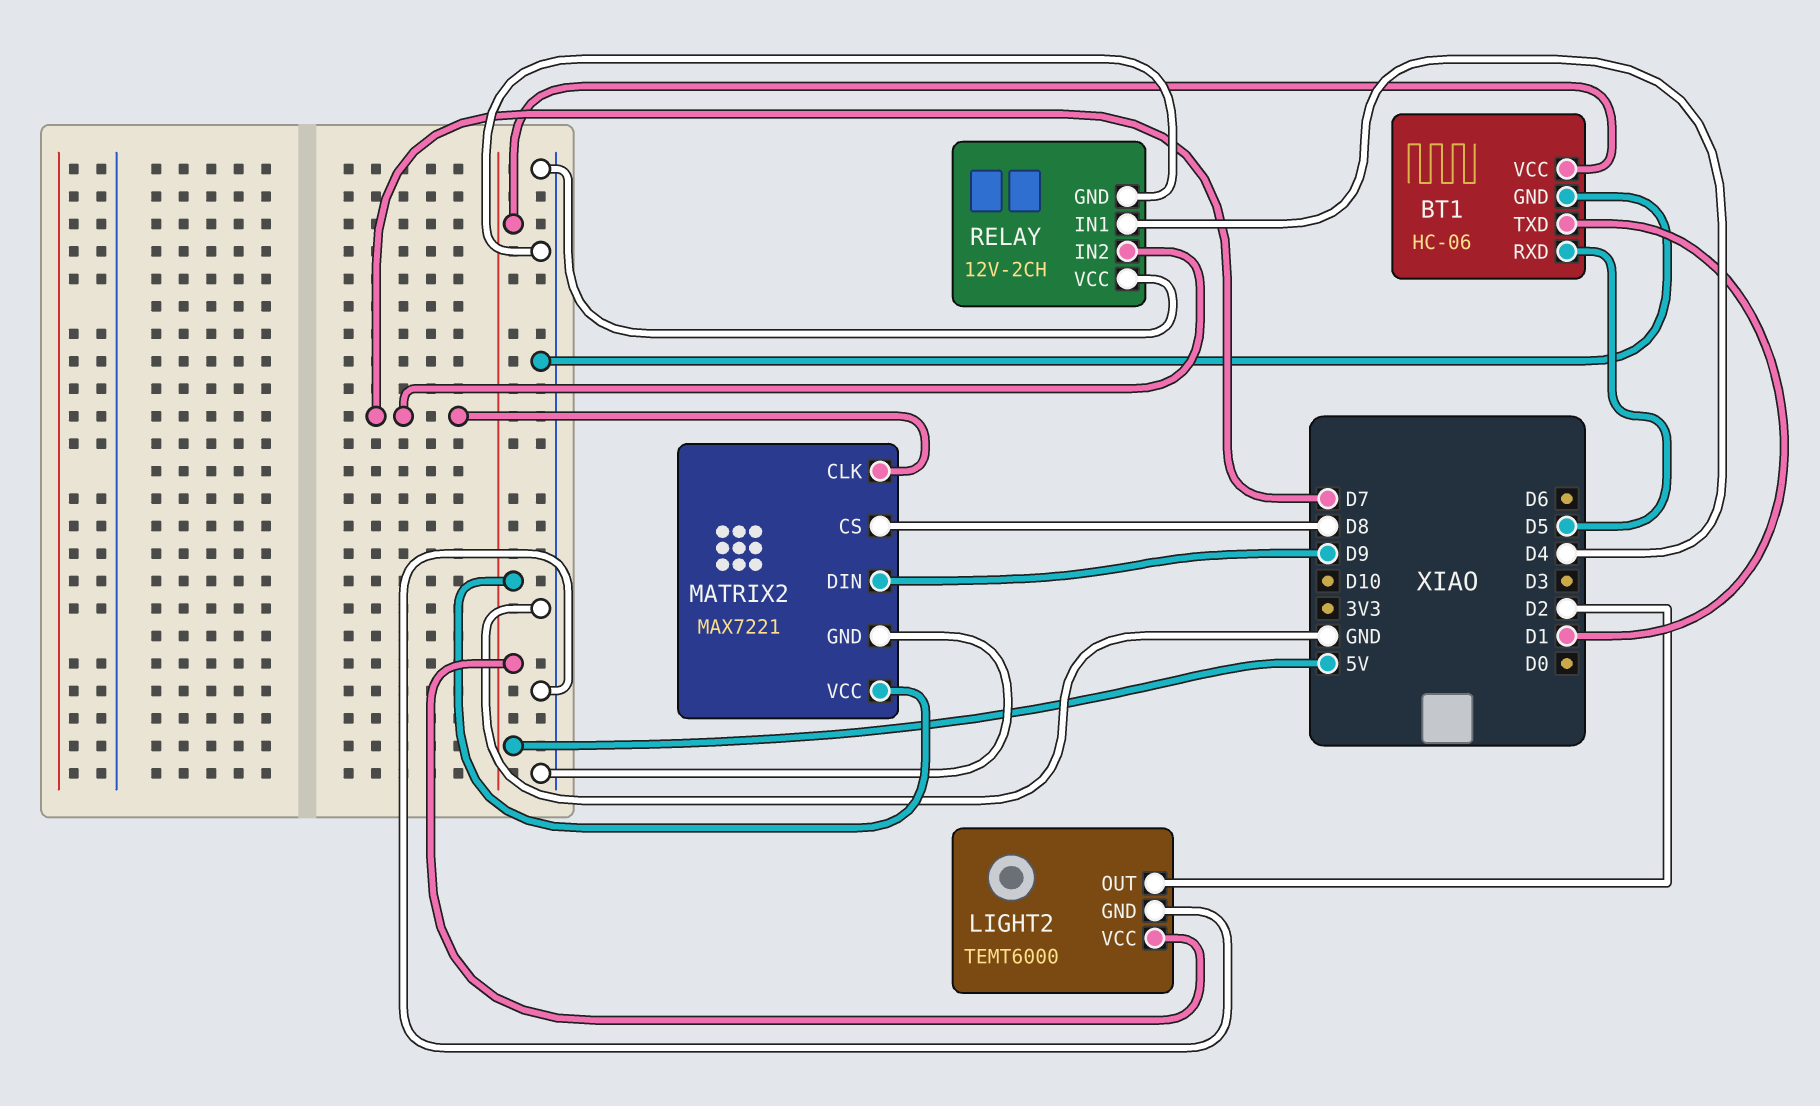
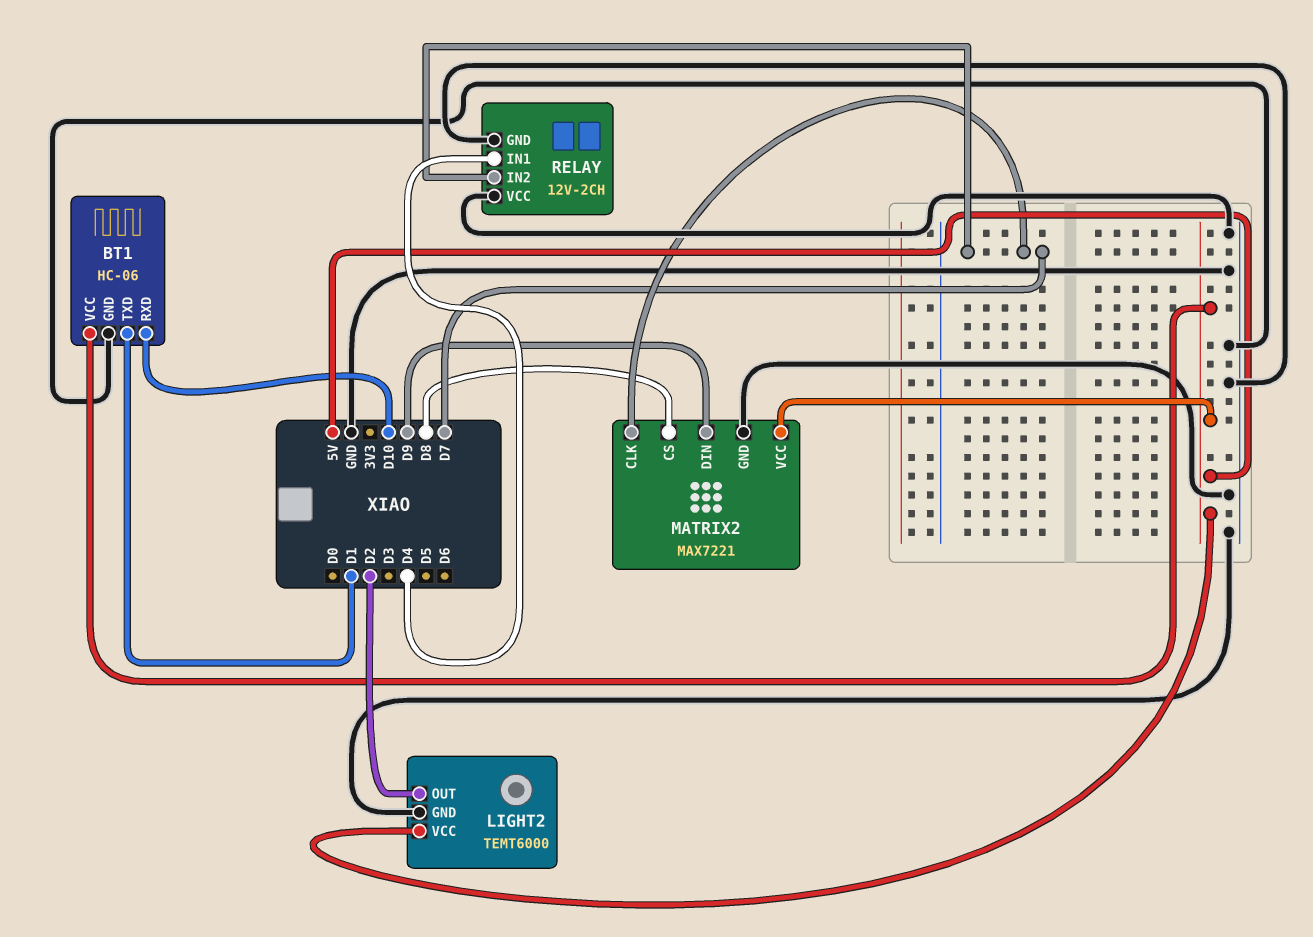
BT1 pin RXD: D5 -> D10

